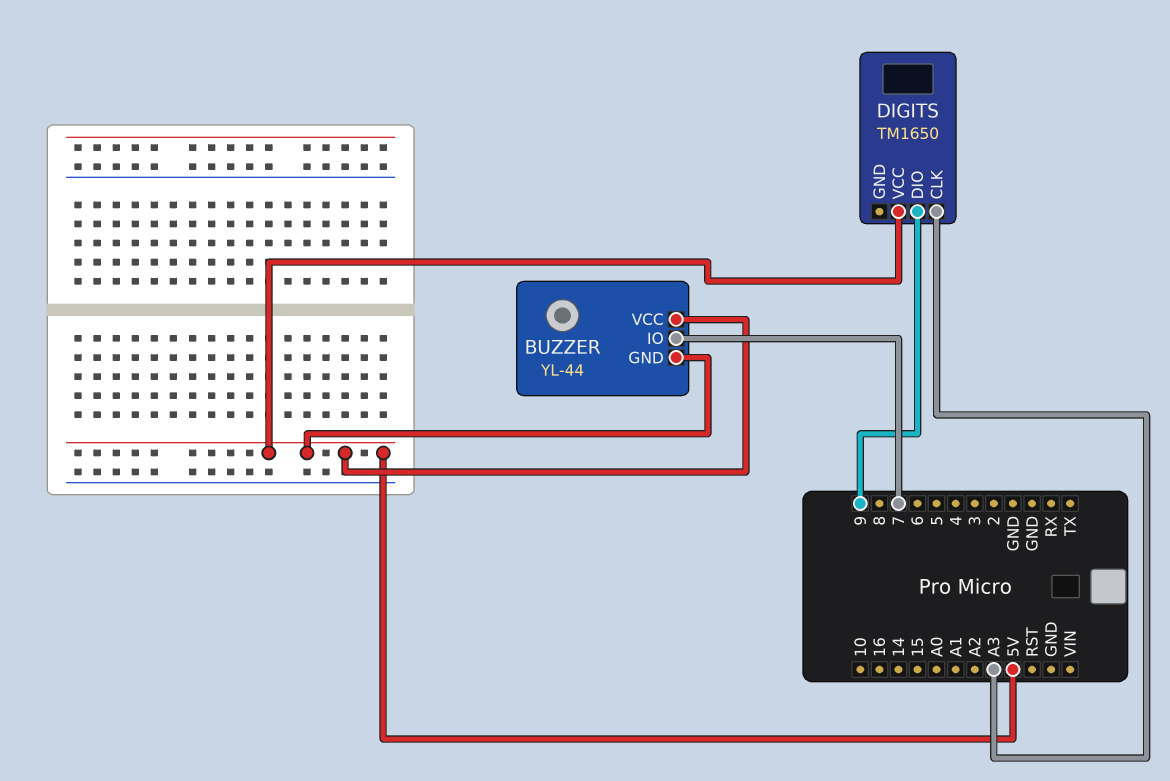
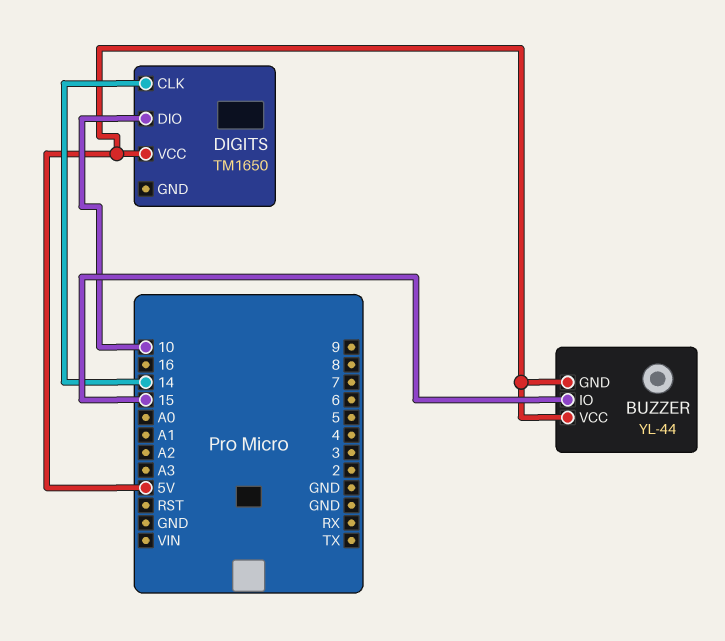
BUZZER pin IO: 7 -> 15
DIGITS pin CLK: A3 -> 14
DIGITS pin DIO: 9 -> 10

